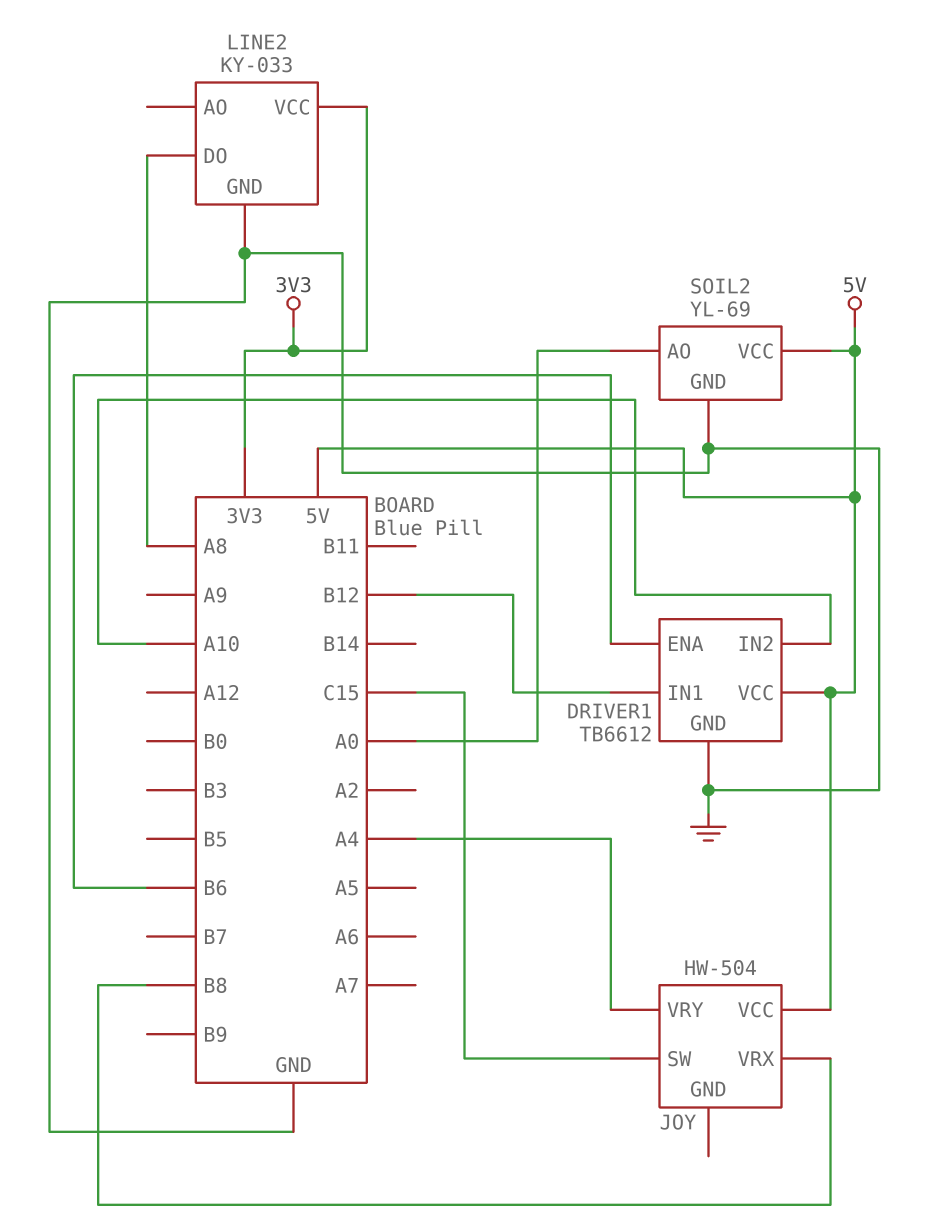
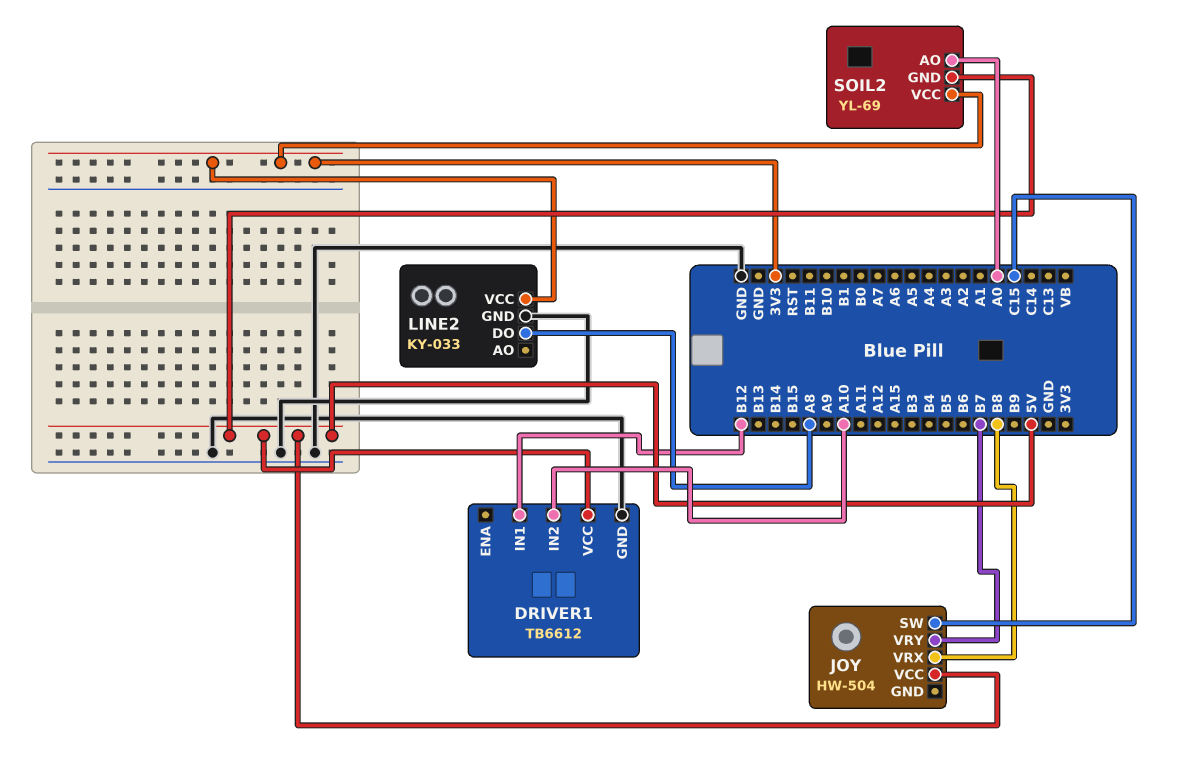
DRIVER1 pin ENA: B6 -> none
JOY pin VRY: A4 -> B7
SOIL2 pin GND: GND -> 5V
SOIL2 pin VCC: 5V -> 3V3

